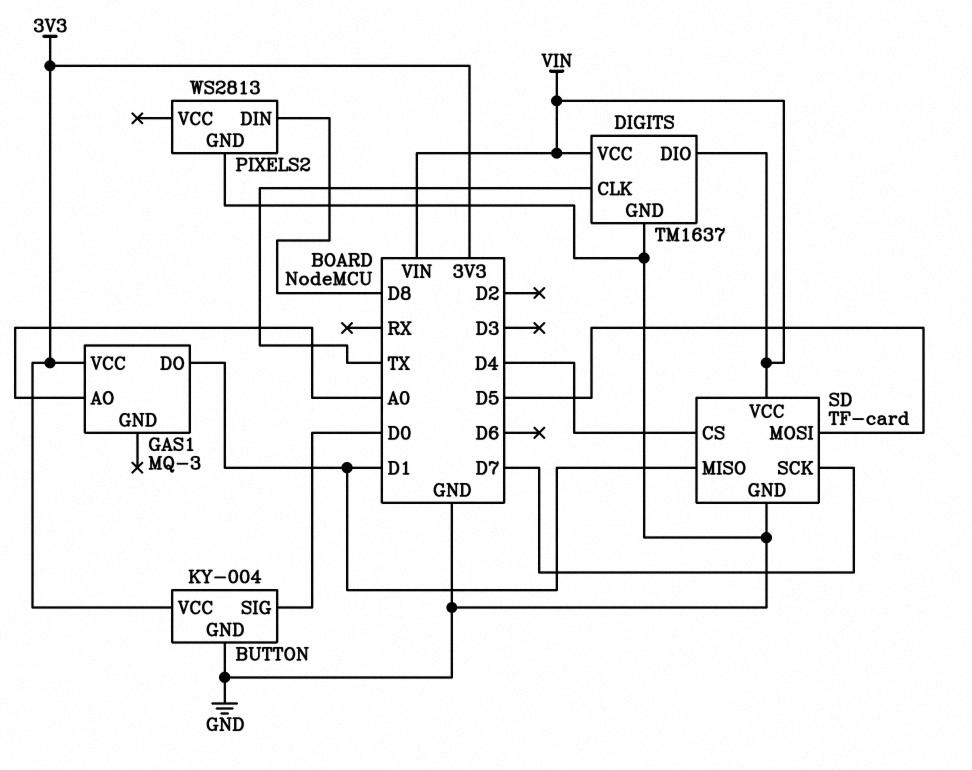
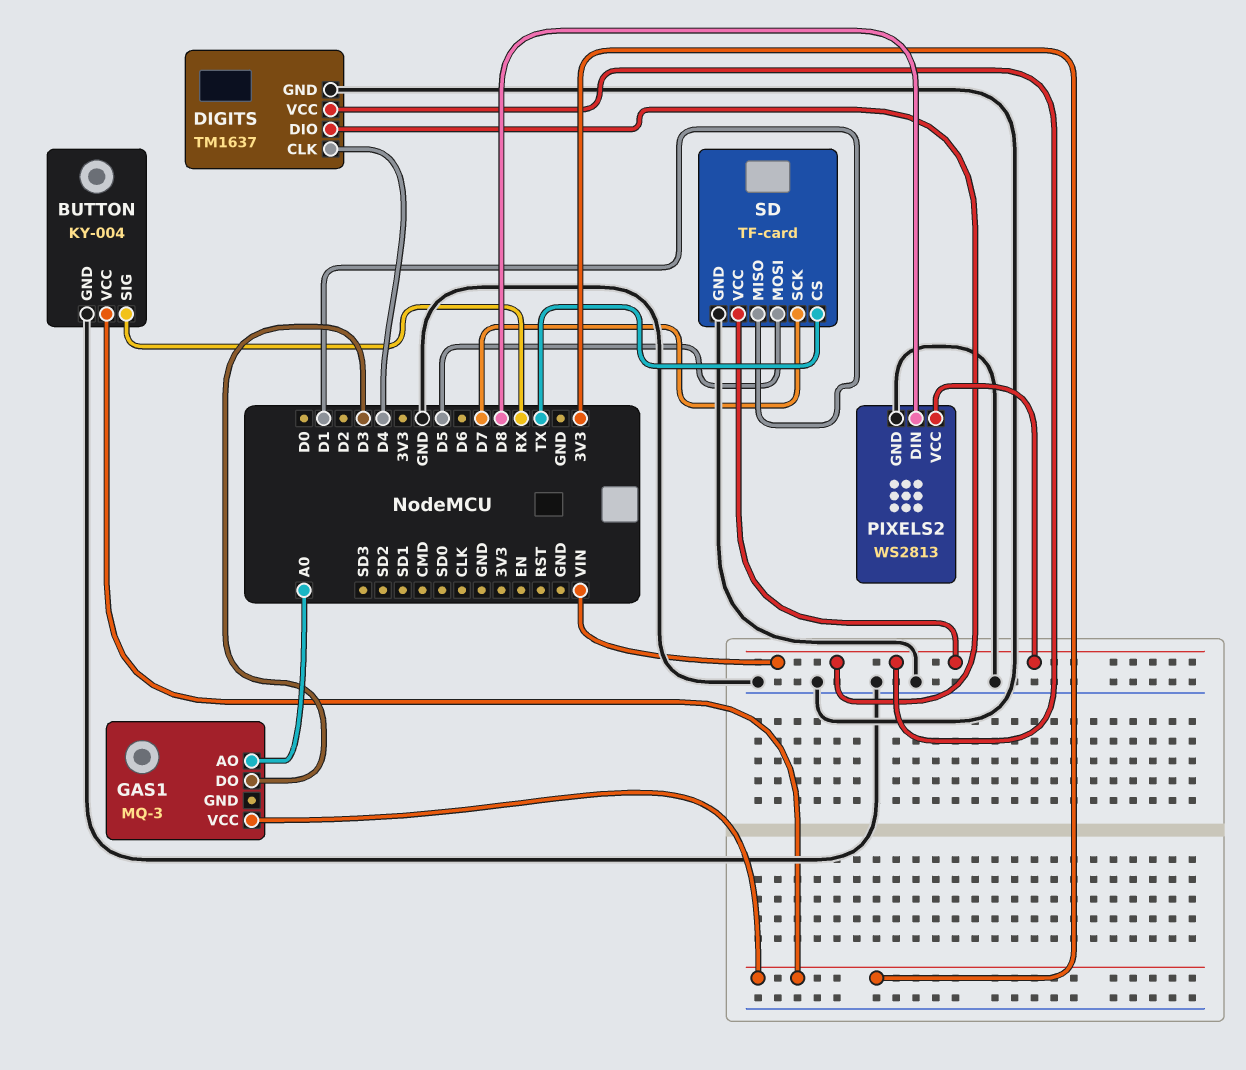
BUTTON pin SIG: D0 -> RX
DIGITS pin CLK: TX -> D4
GAS1 pin DO: D1 -> D3
PIXELS2 pin VCC: none -> VIN
SD pin CS: D4 -> TX

